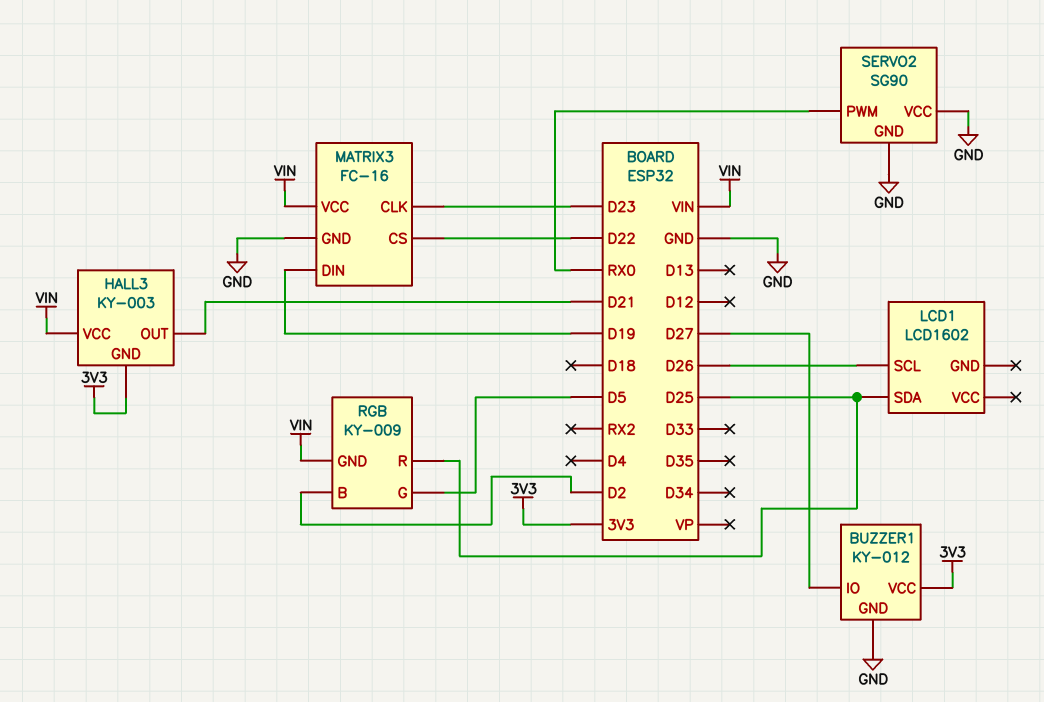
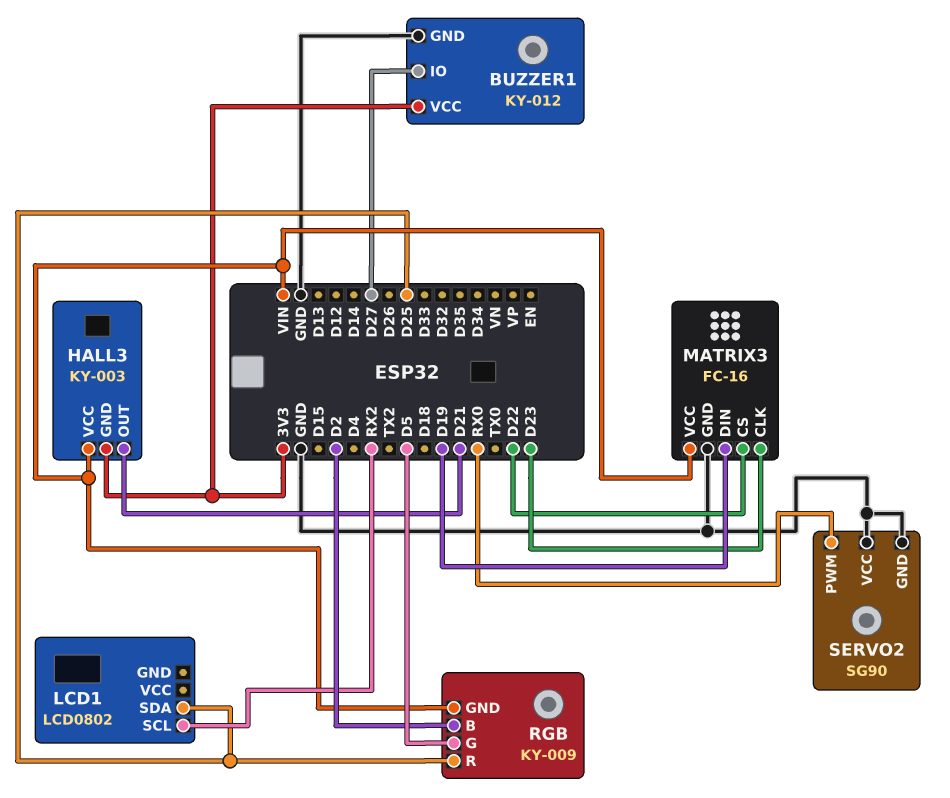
LCD1: LCD1602 -> LCD0802
LCD1 pin SCL: D26 -> RX2

